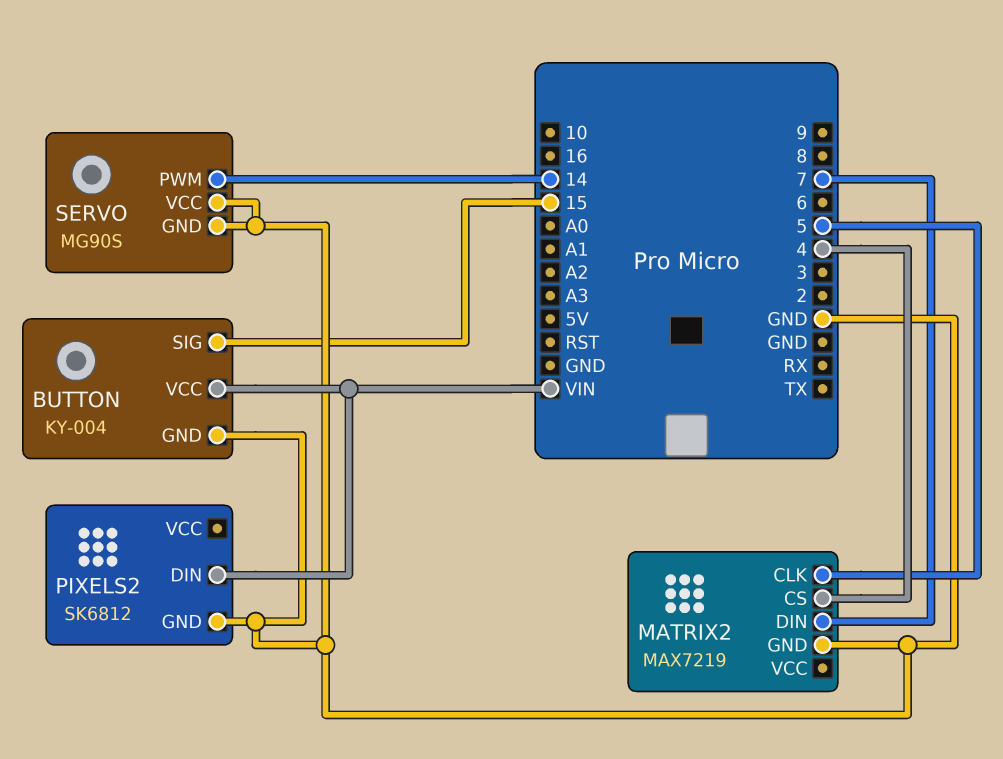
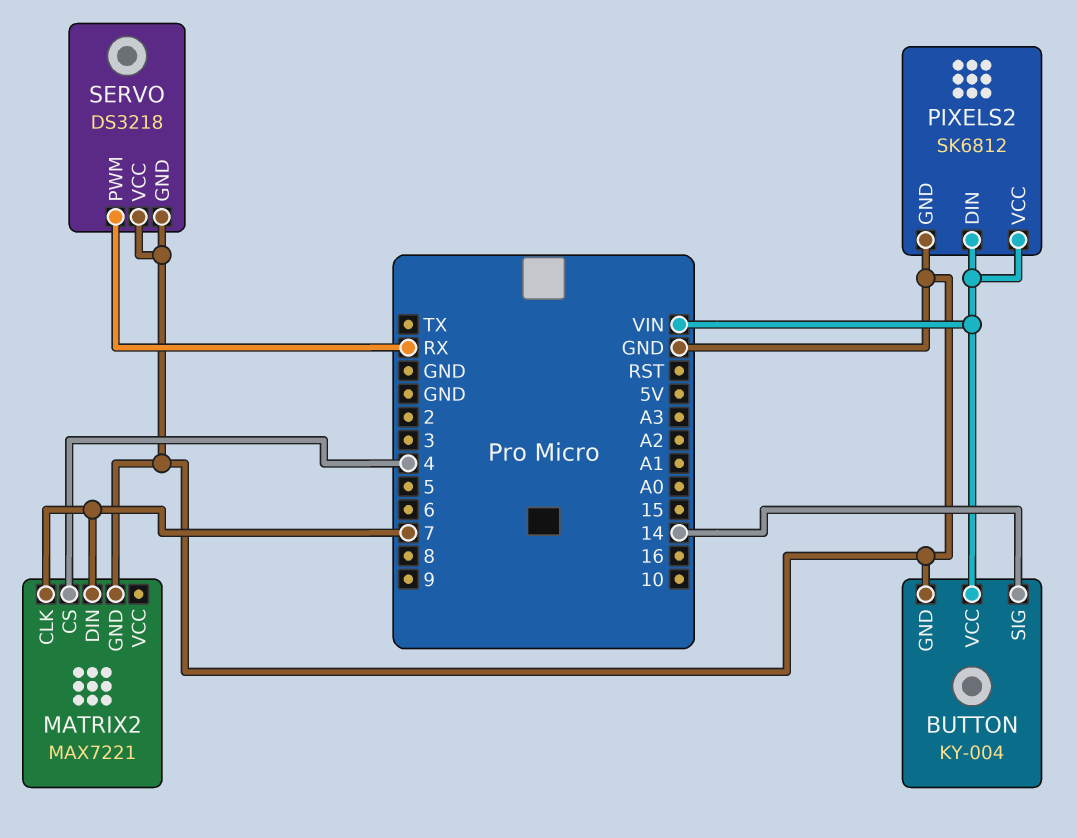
BUTTON pin SIG: 15 -> 14
MATRIX2: MAX7219 -> MAX7221
MATRIX2 pin CLK: 5 -> 7
PIXELS2 pin VCC: none -> VIN
SERVO: MG90S -> DS3218
SERVO pin PWM: 14 -> RX

